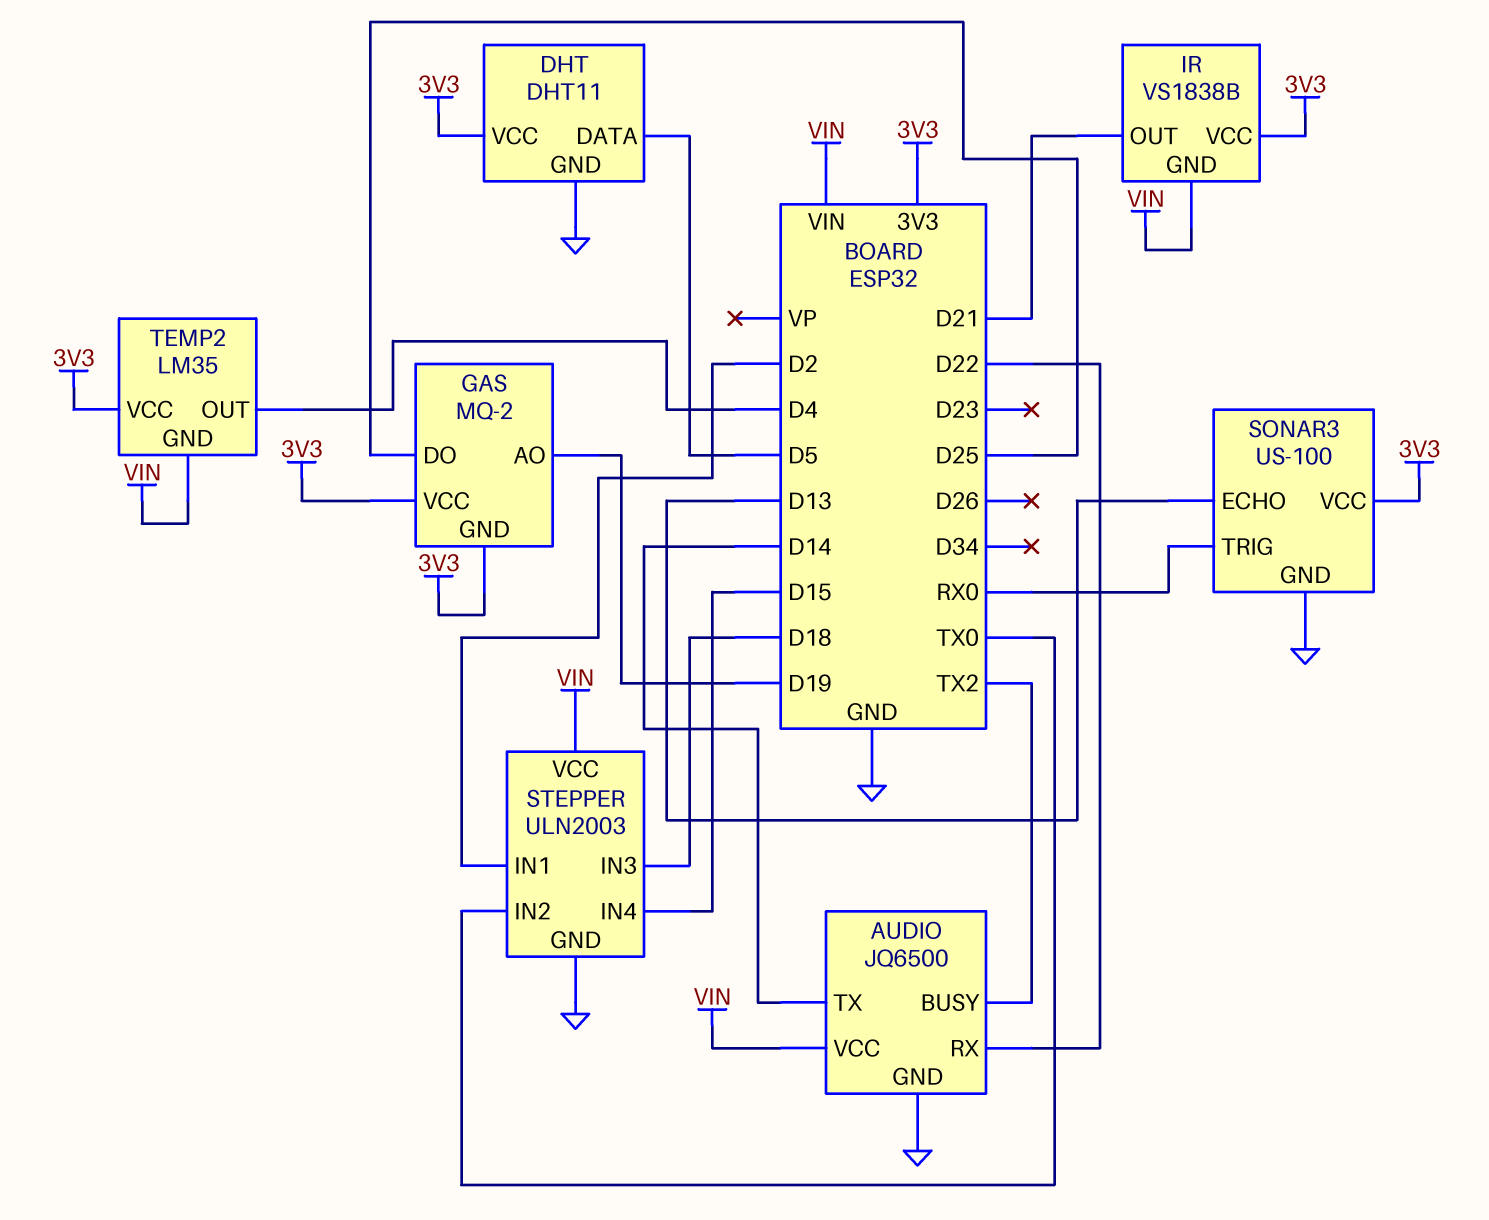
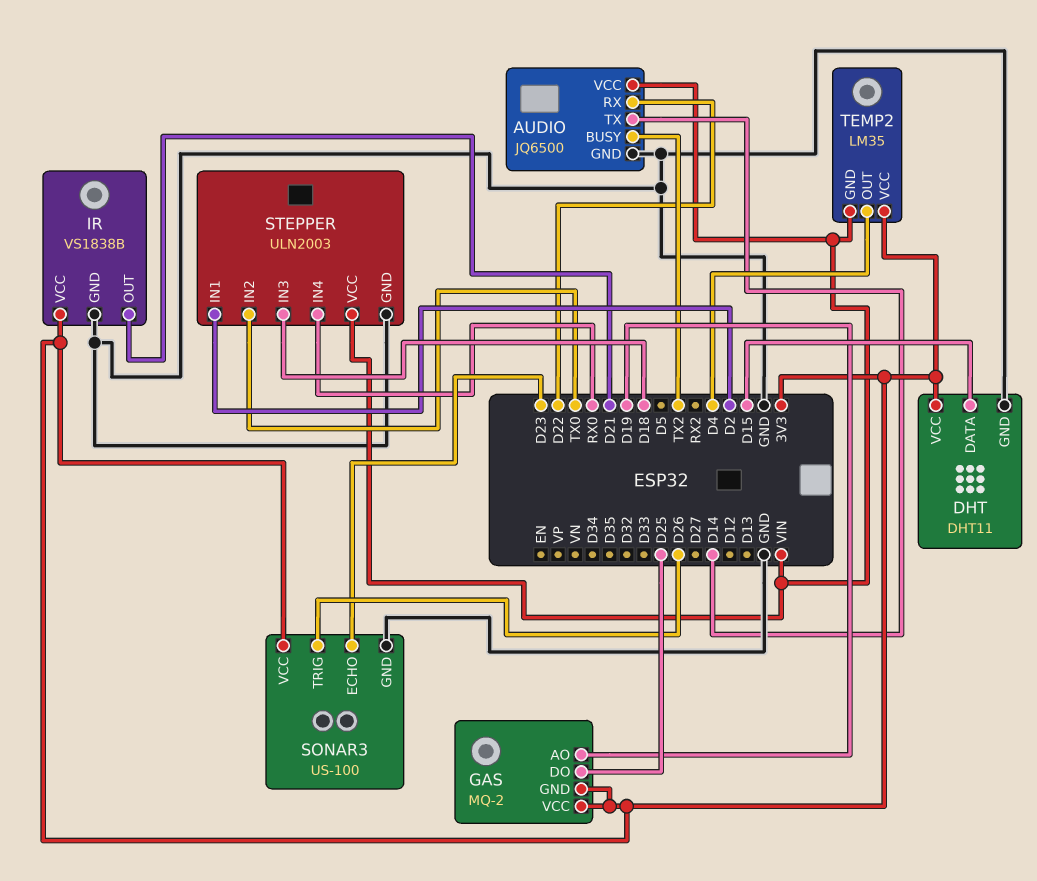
DHT pin DATA: D5 -> D15
IR pin GND: VIN -> GND
SONAR3 pin ECHO: D13 -> D23
SONAR3 pin TRIG: RX0 -> D26
STEPPER pin IN4: D15 -> RX0

